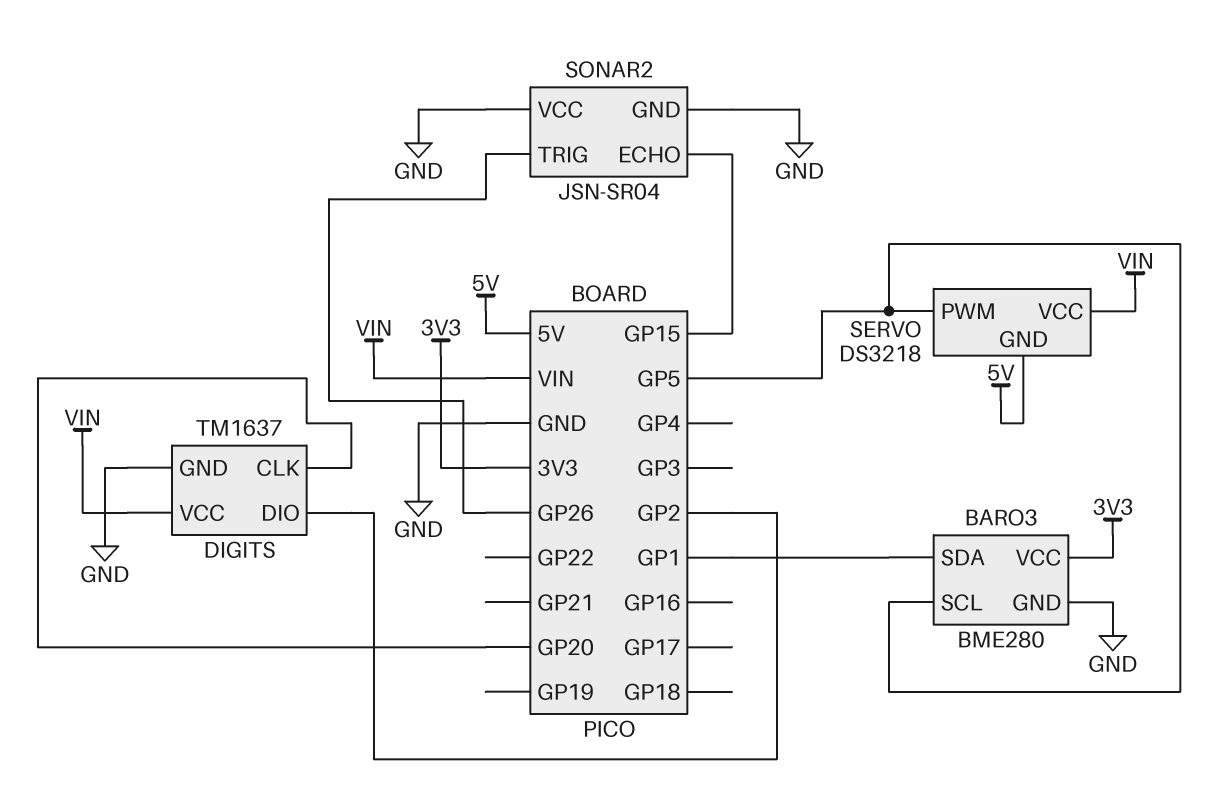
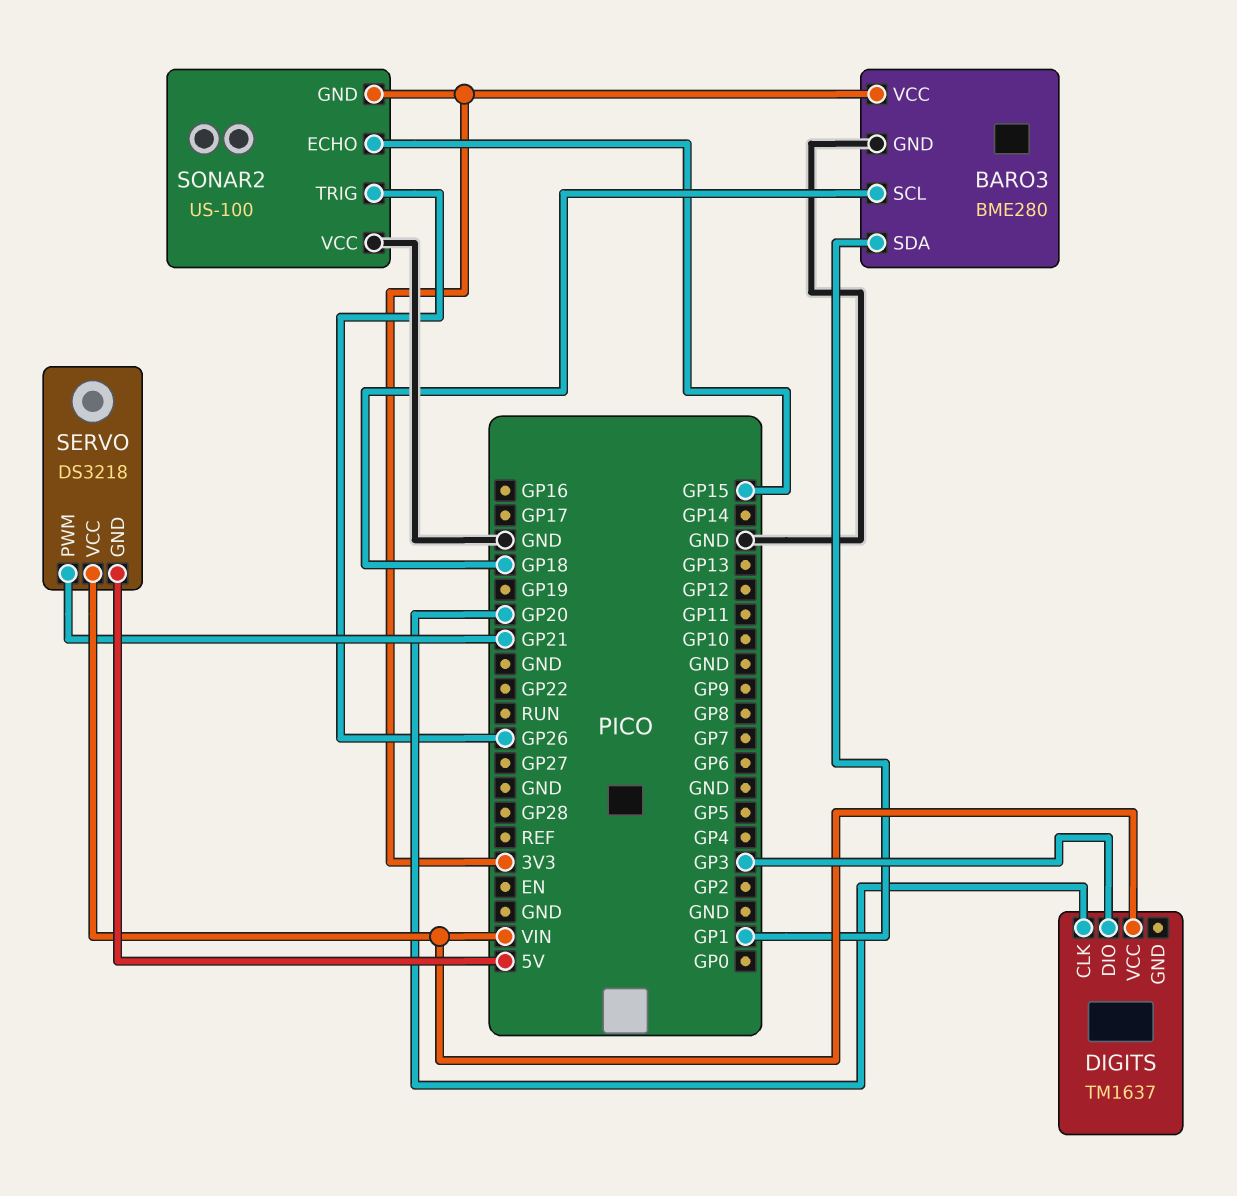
BARO3 pin SCL: GP5 -> GP18
DIGITS pin DIO: GP2 -> GP3
DIGITS pin GND: GND -> none
SERVO pin PWM: GP5 -> GP21
SONAR2: JSN-SR04 -> US-100
SONAR2 pin GND: GND -> 3V3

